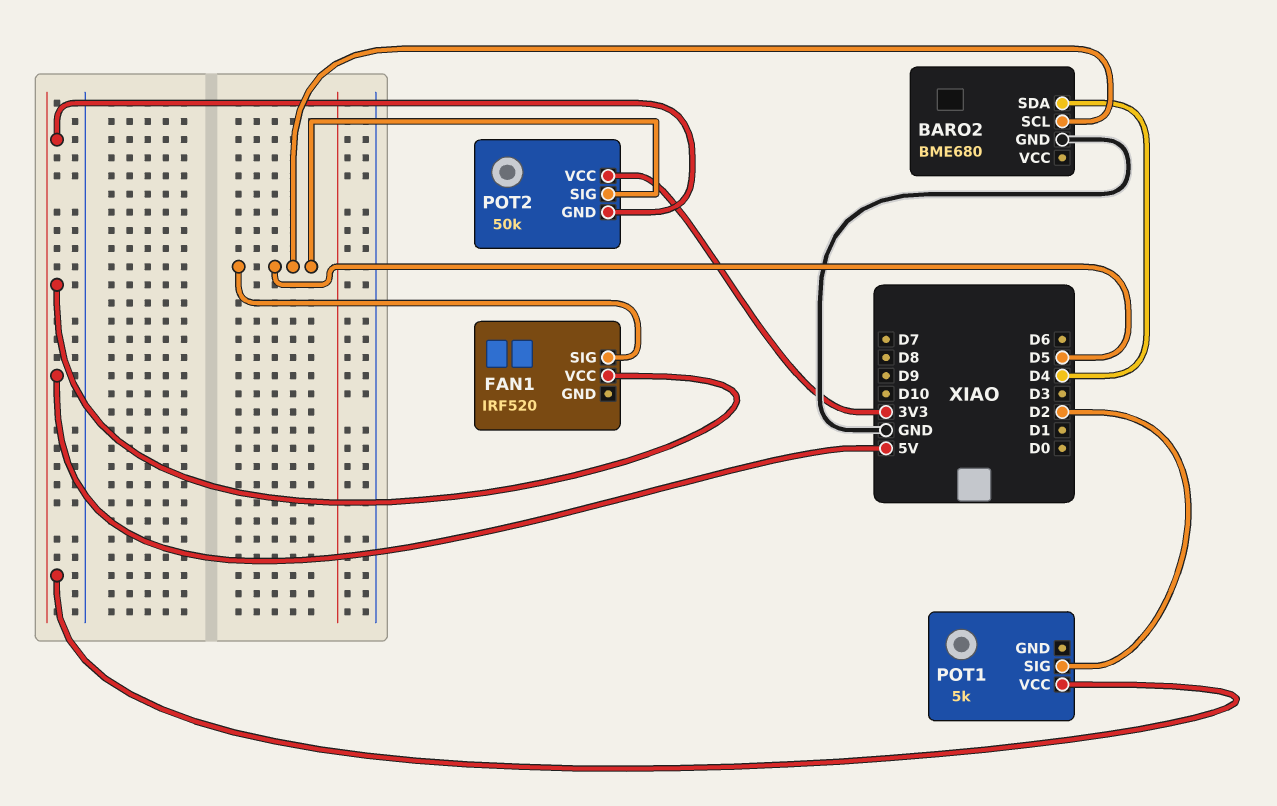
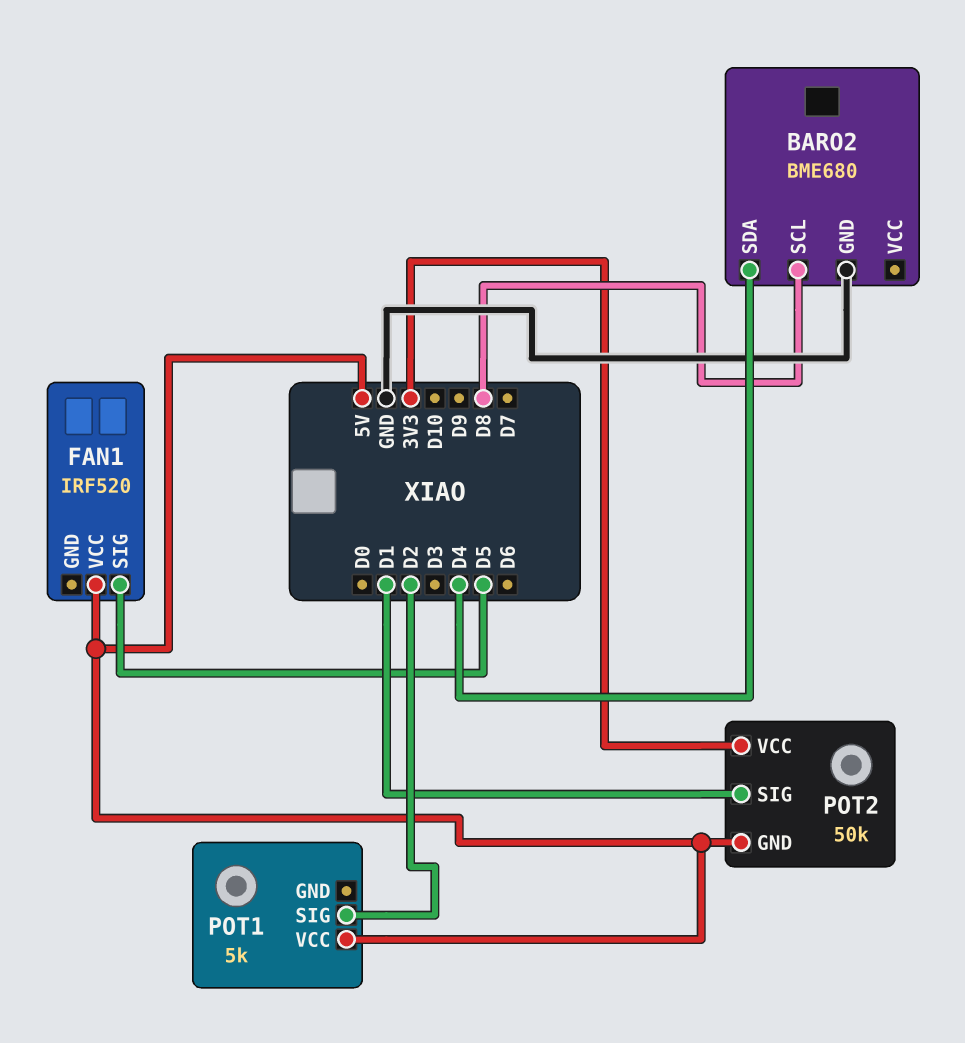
BARO2 pin SCL: D5 -> D8
POT2 pin SIG: D5 -> D1

